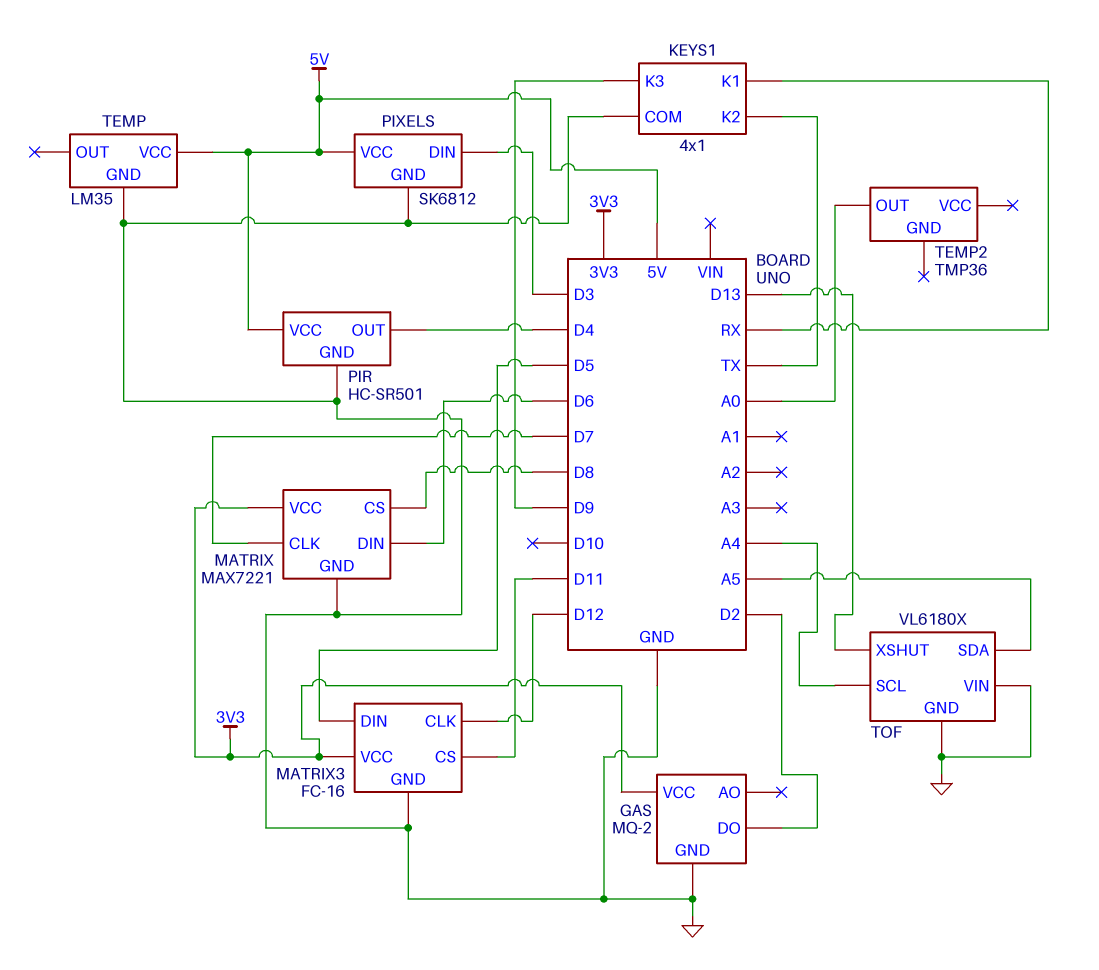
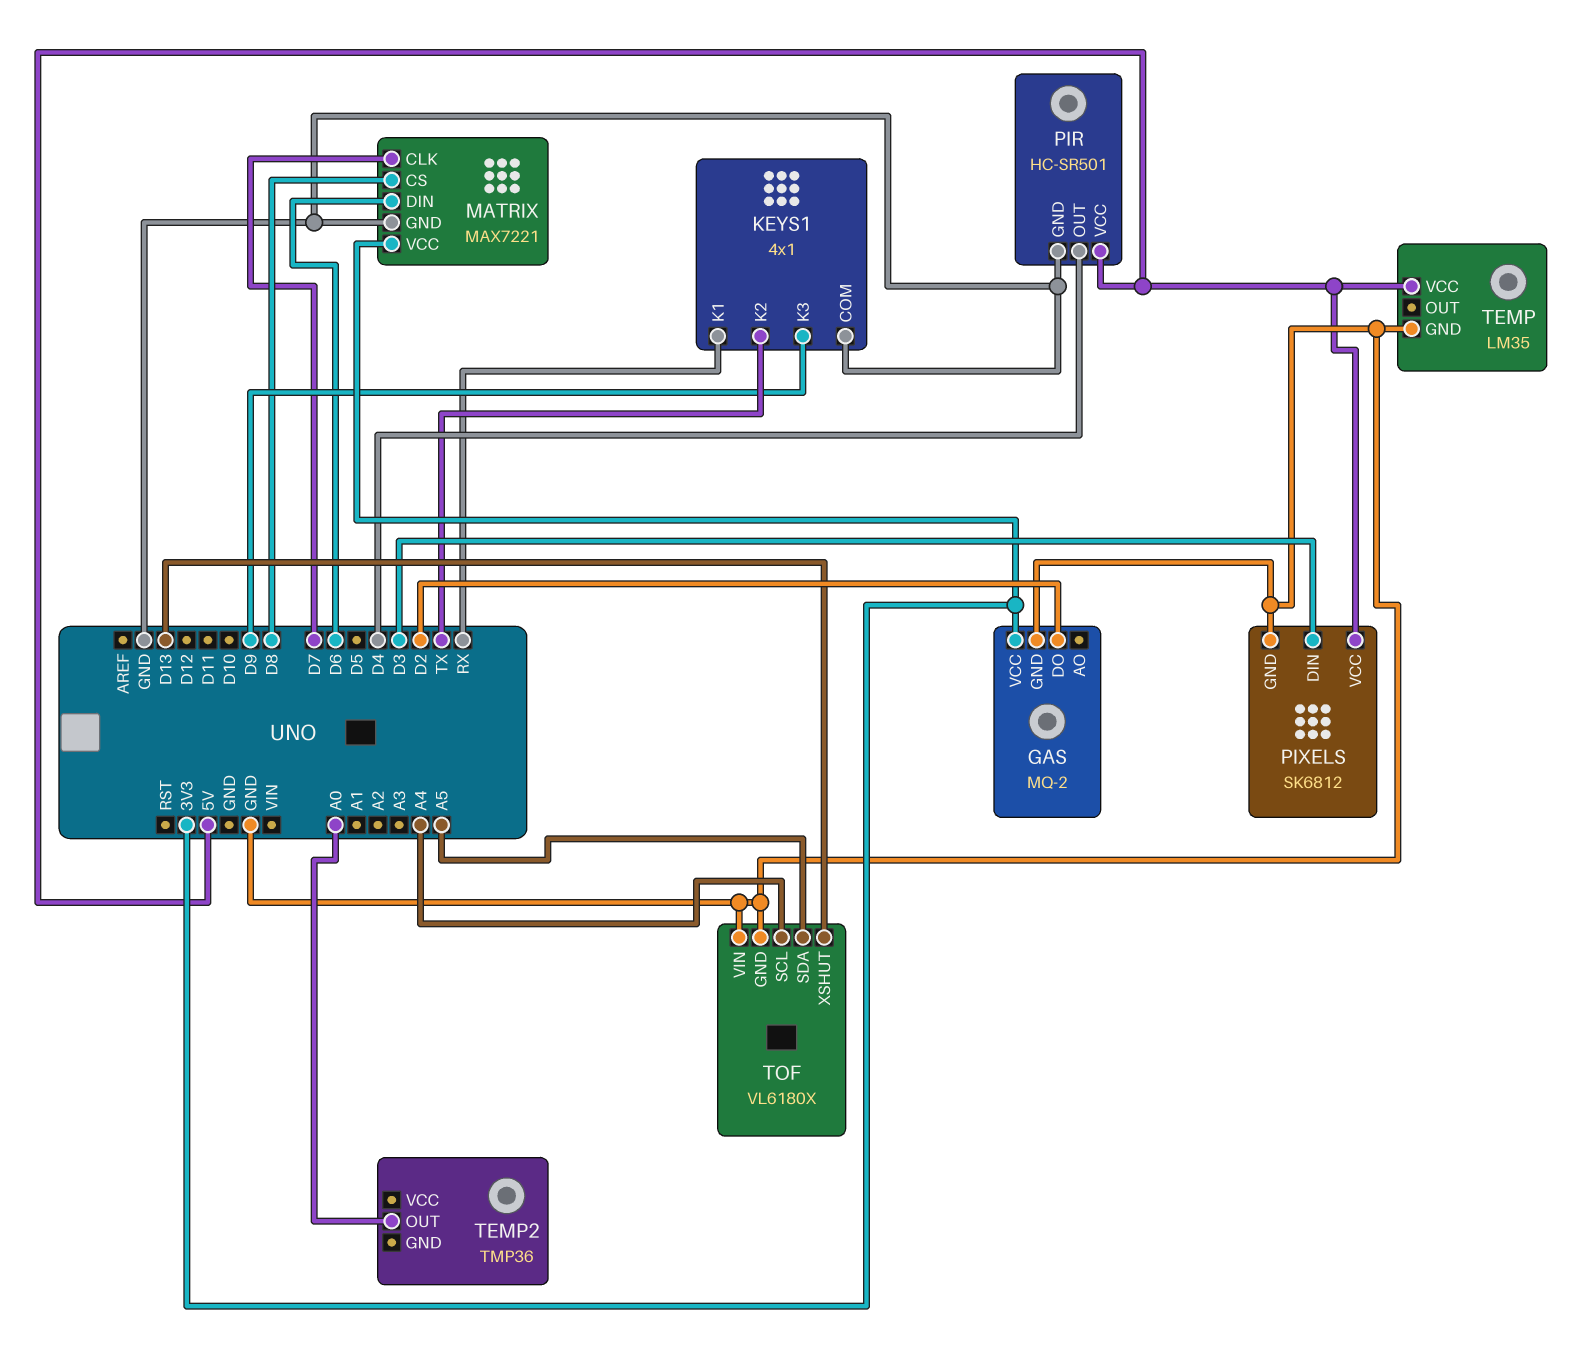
MATRIX3: FC-16 -> none
MATRIX3 pin CLK: D12 -> none
MATRIX3 pin CS: D11 -> none
MATRIX3 pin DIN: D5 -> none
MATRIX3 pin GND: GND -> none
MATRIX3 pin VCC: 3V3 -> none

